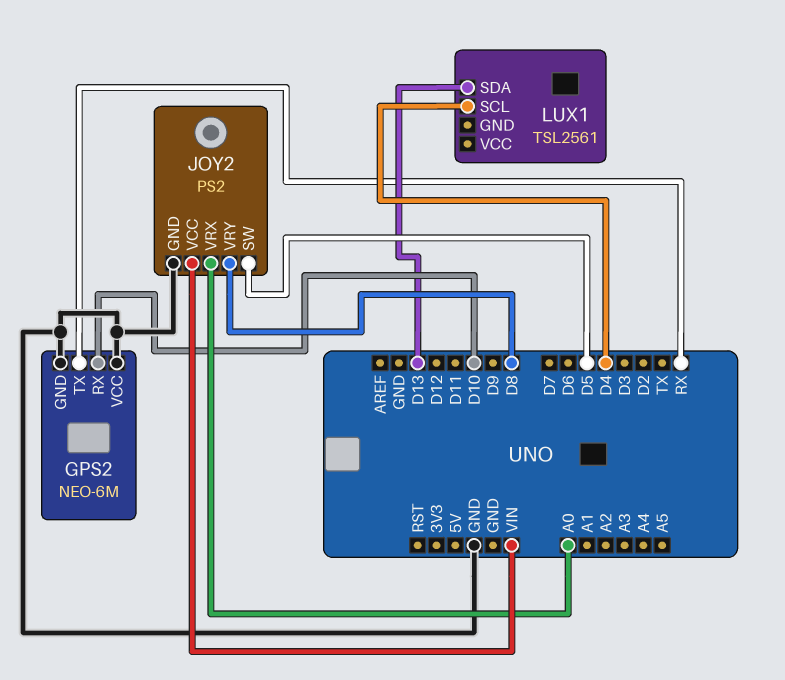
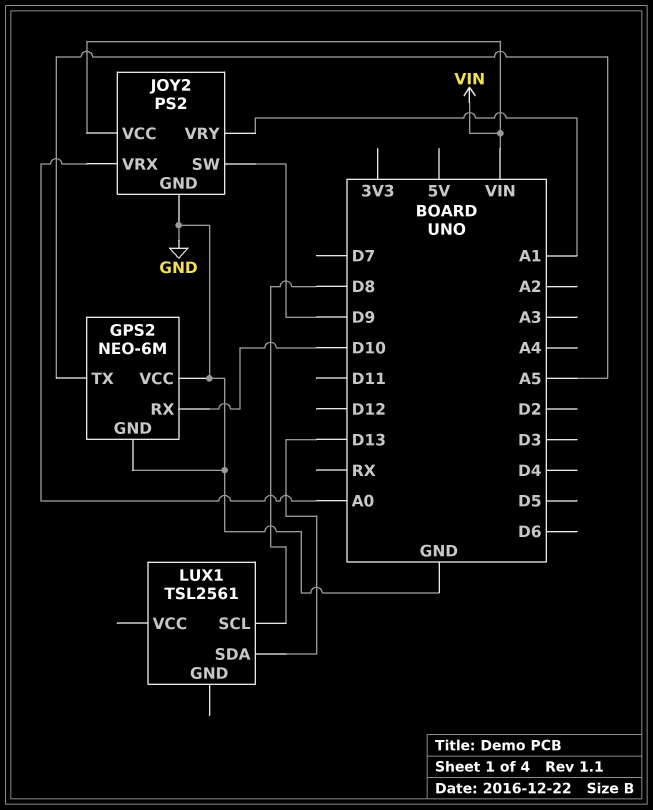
GPS2 pin TX: RX -> A5
JOY2 pin SW: D5 -> D9
JOY2 pin VRY: D8 -> A1
LUX1 pin SCL: D4 -> D8

